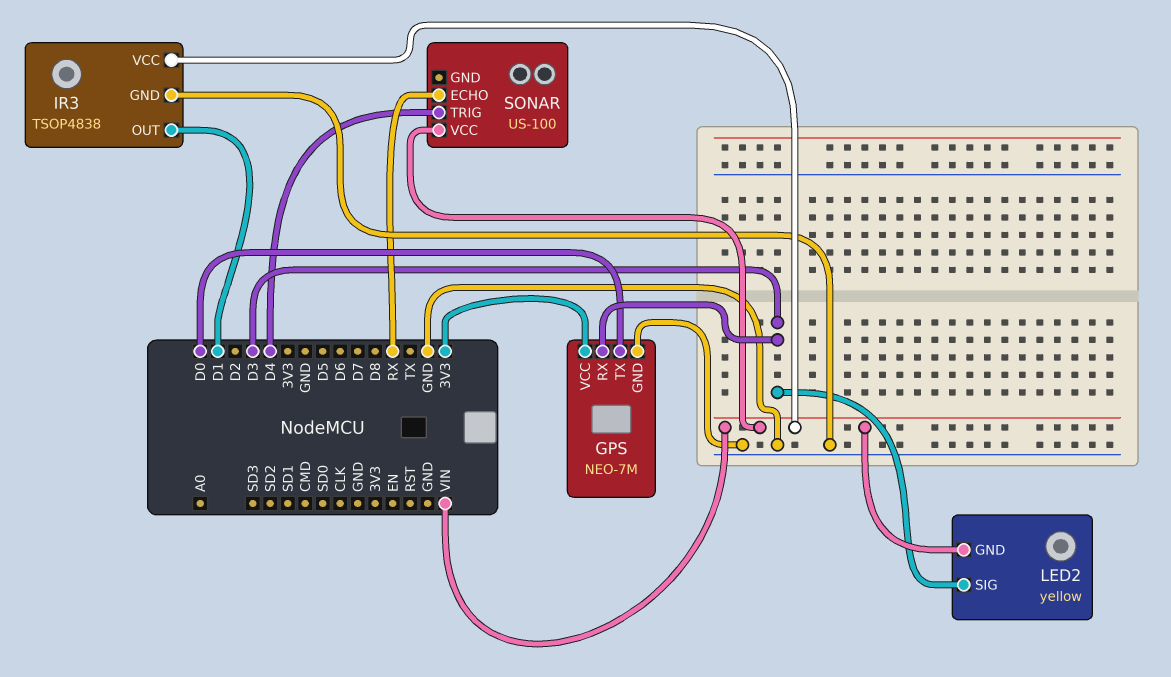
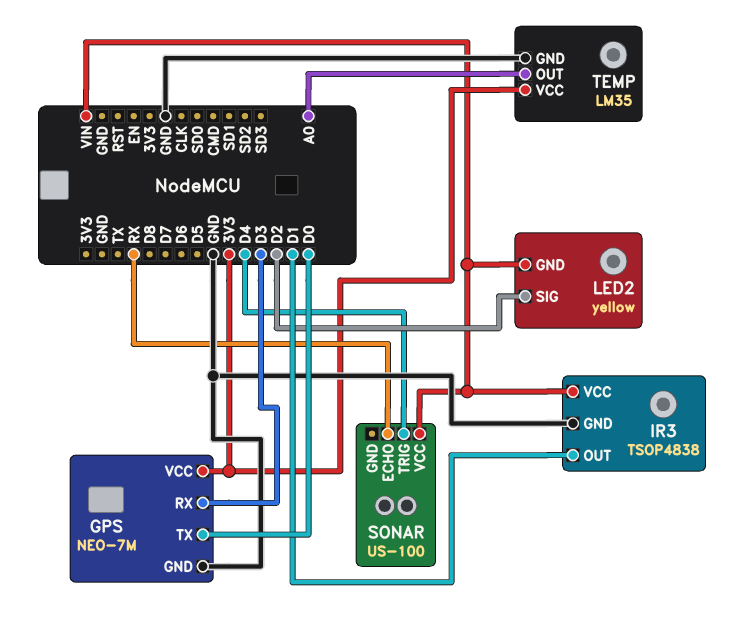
LED2 pin SIG: D3 -> D2
TEMP: none -> LM35
TEMP pin GND: none -> GND
TEMP pin OUT: none -> A0
TEMP pin VCC: none -> 3V3

